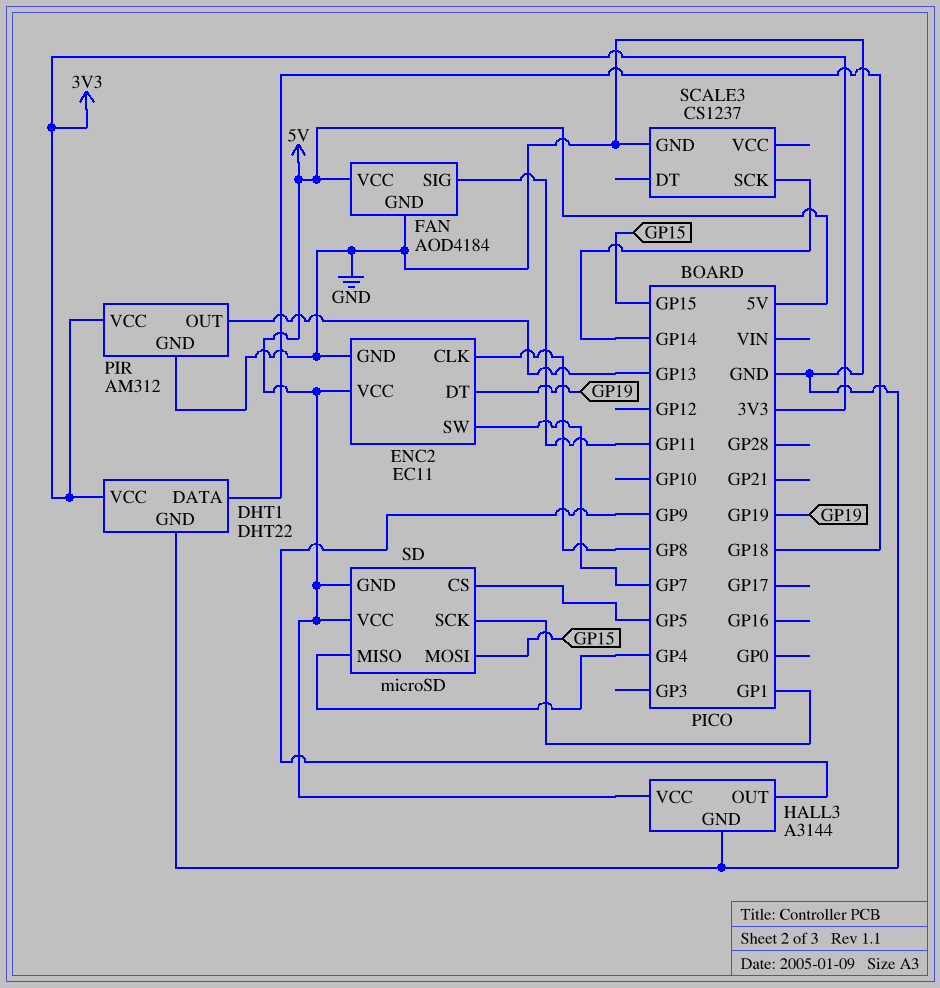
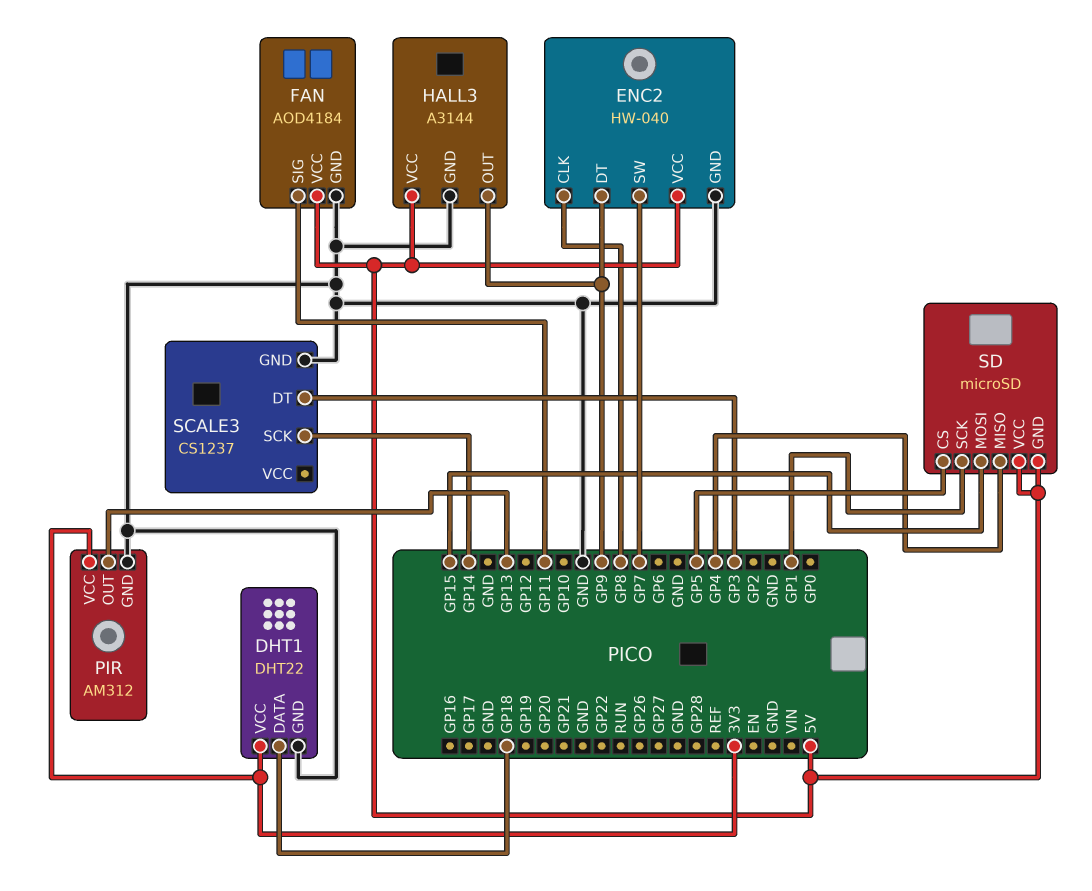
ENC2: EC11 -> HW-040
ENC2 pin DT: GP19 -> GP9
SCALE3 pin DT: none -> GP3

